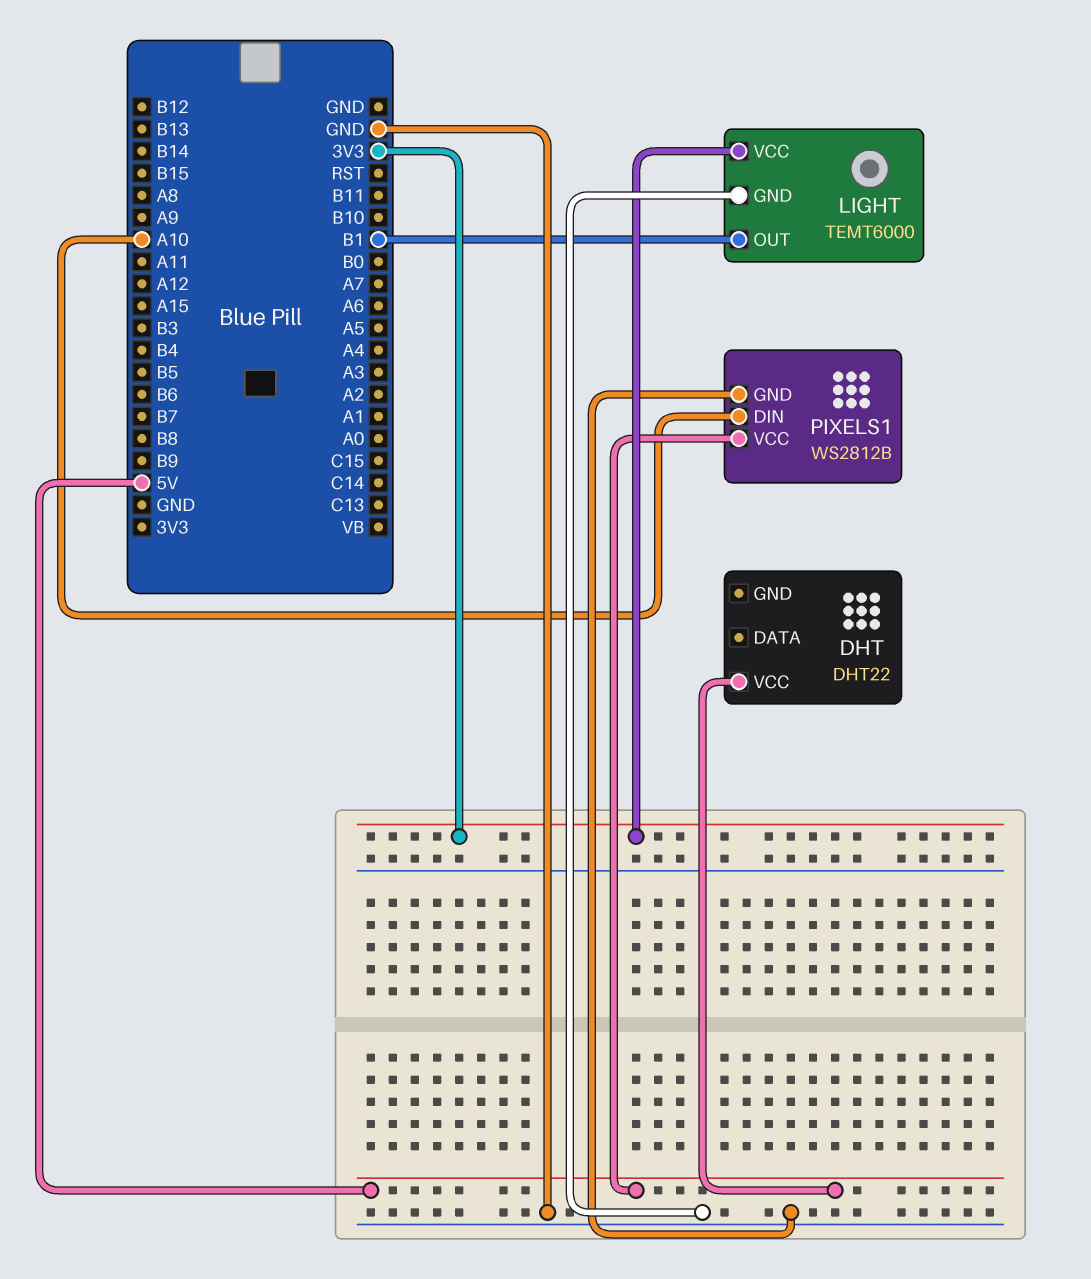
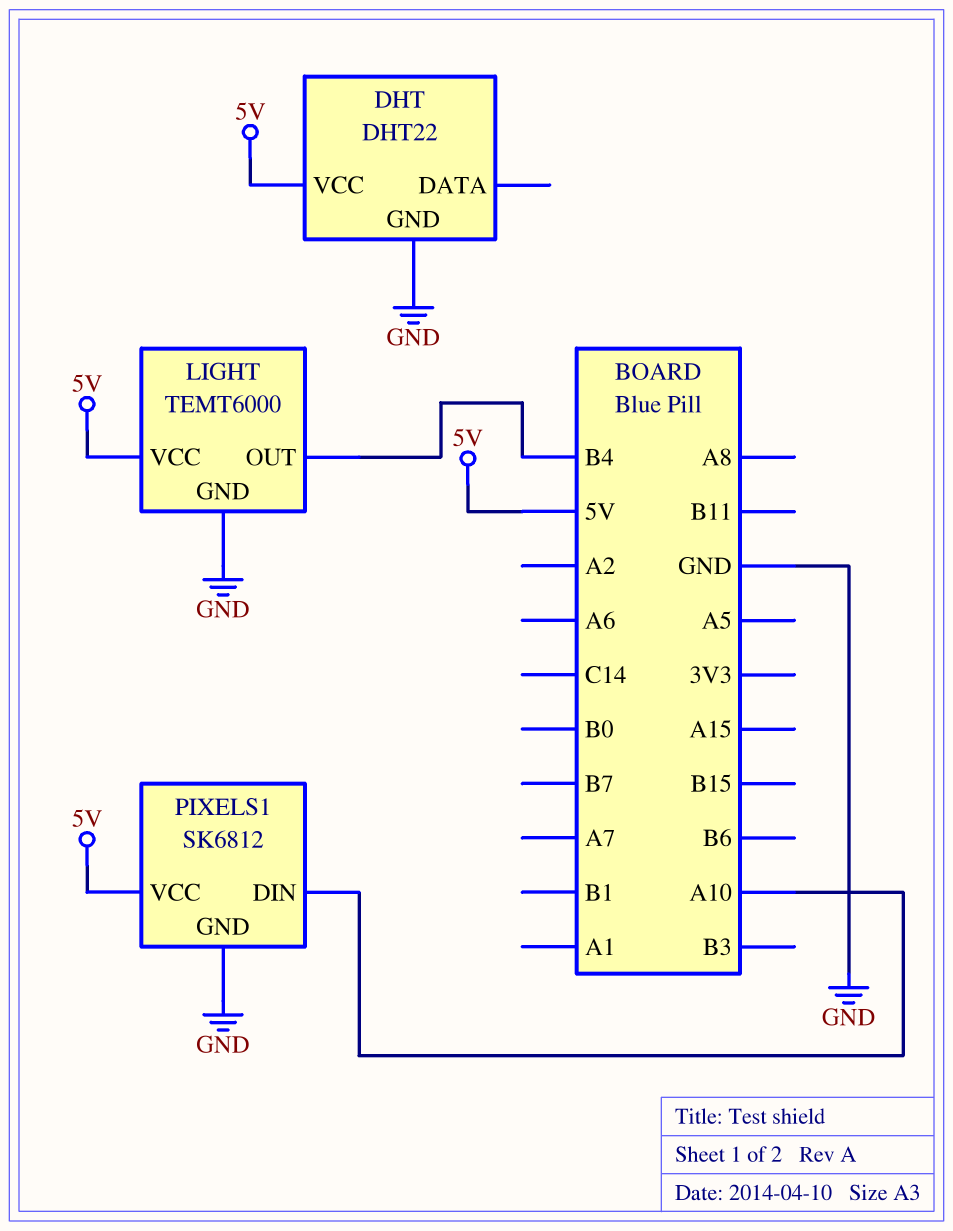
DHT pin GND: none -> GND
LIGHT pin OUT: B1 -> B4
LIGHT pin VCC: 3V3 -> 5V
PIXELS1: WS2812B -> SK6812

